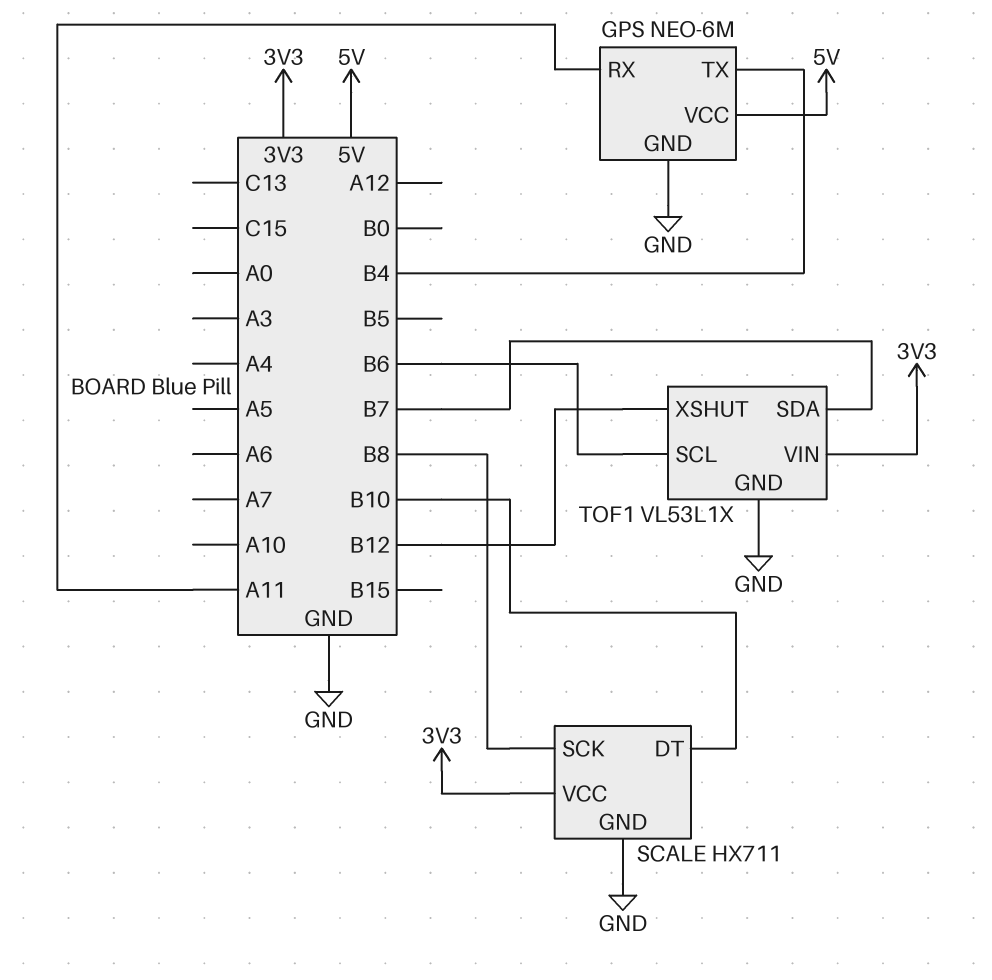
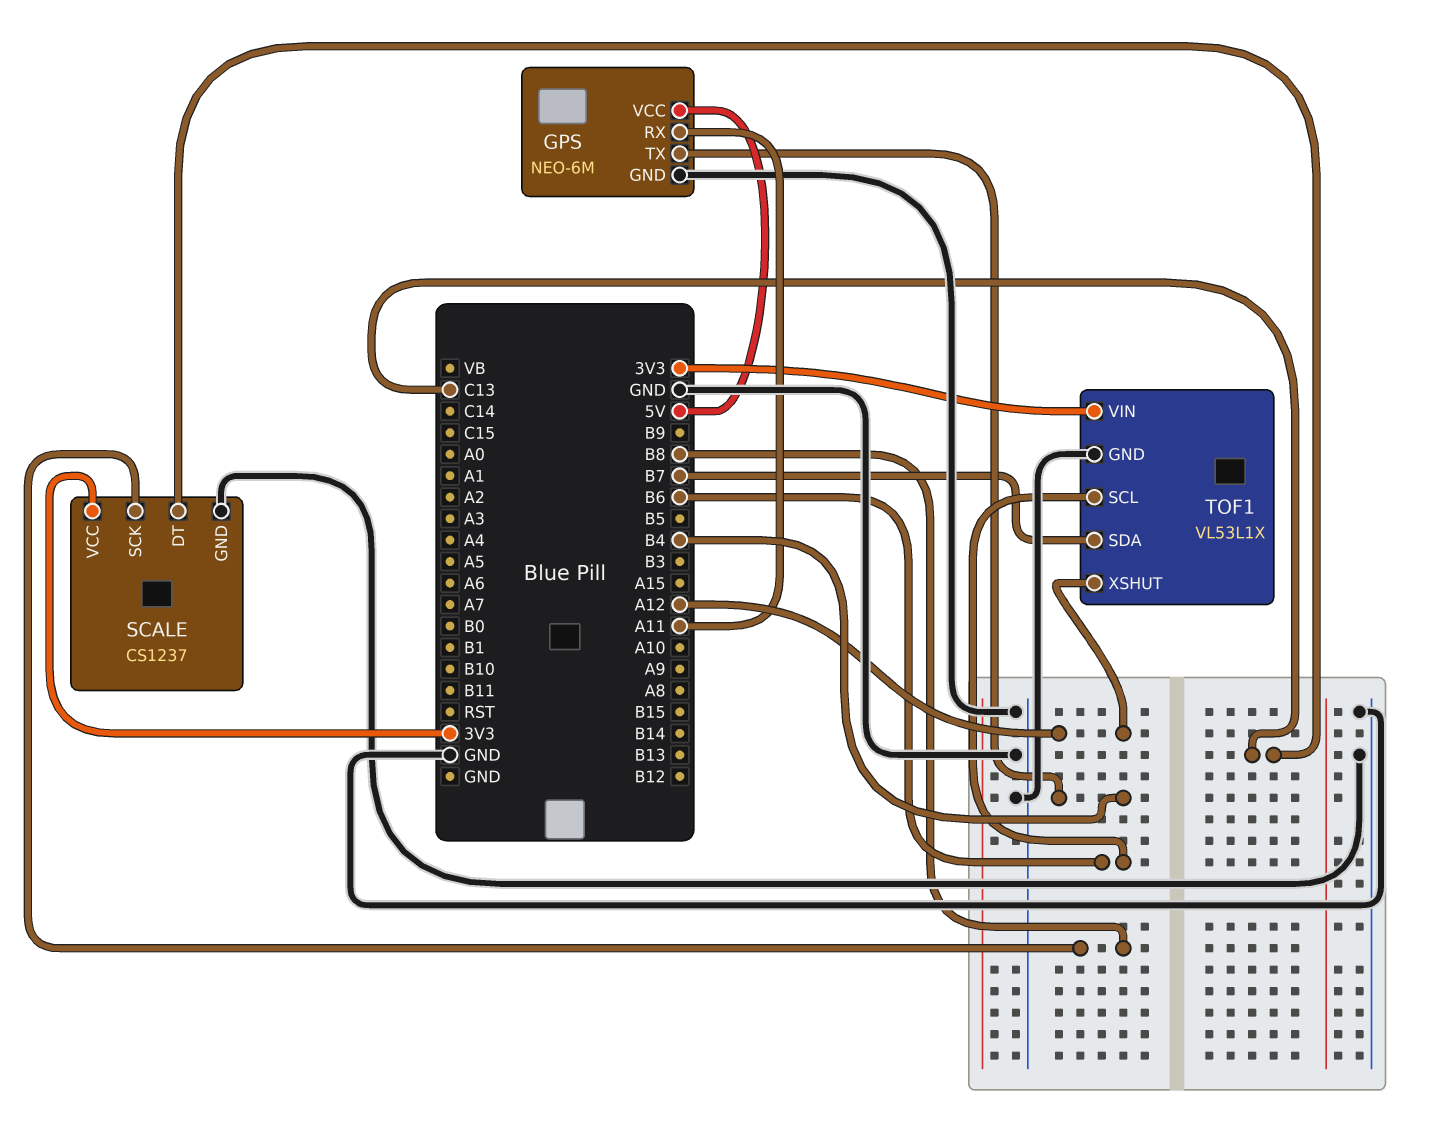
SCALE: HX711 -> CS1237
SCALE pin DT: B10 -> C13
TOF1 pin XSHUT: B12 -> A12

